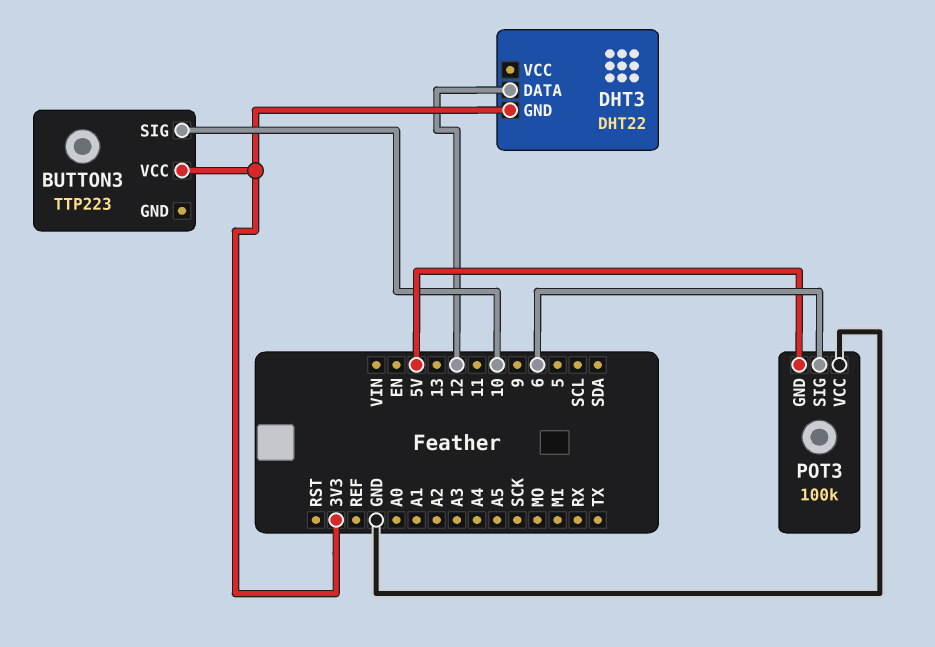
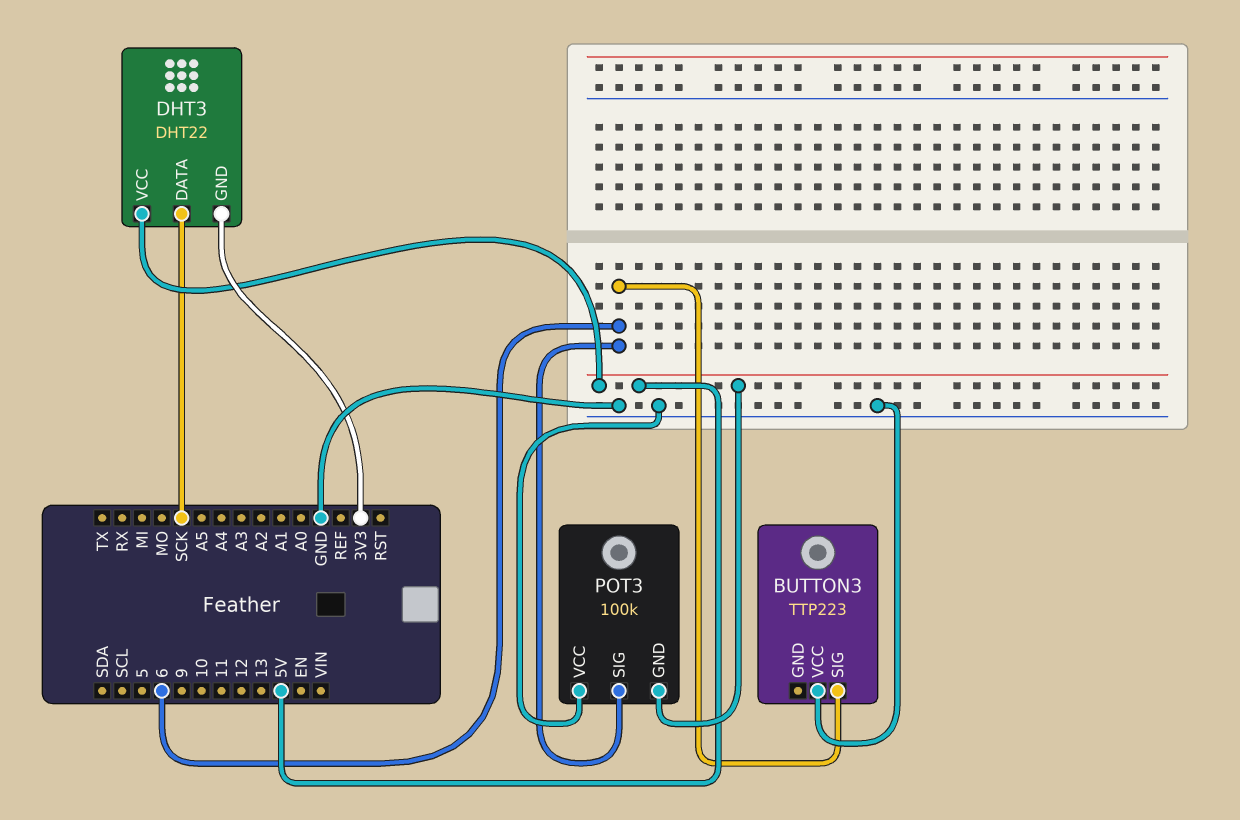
BUTTON3 pin SIG: 10 -> 6
BUTTON3 pin VCC: 3V3 -> GND
DHT3 pin DATA: 12 -> SCK
DHT3 pin VCC: none -> 5V

